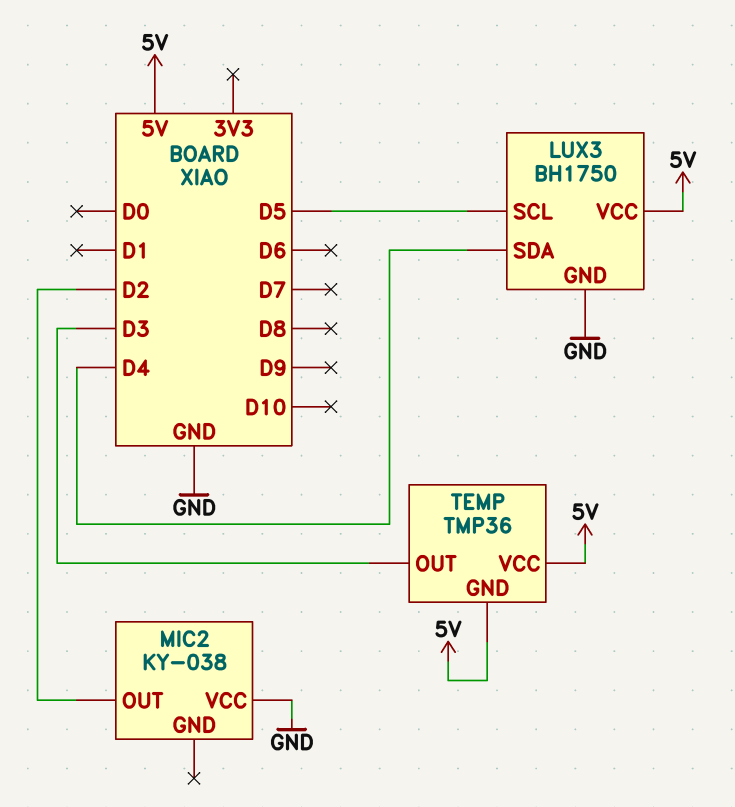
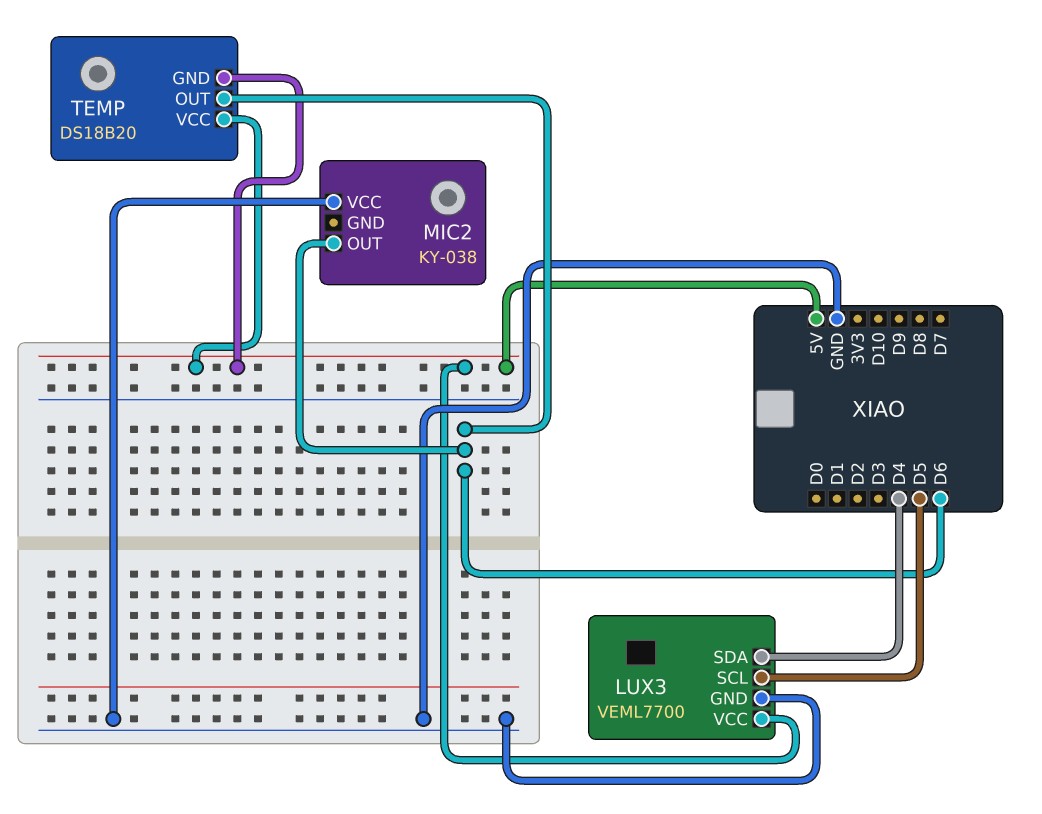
LUX3: BH1750 -> VEML7700
MIC2 pin OUT: D2 -> D6
TEMP: TMP36 -> DS18B20
TEMP pin OUT: D3 -> D6

